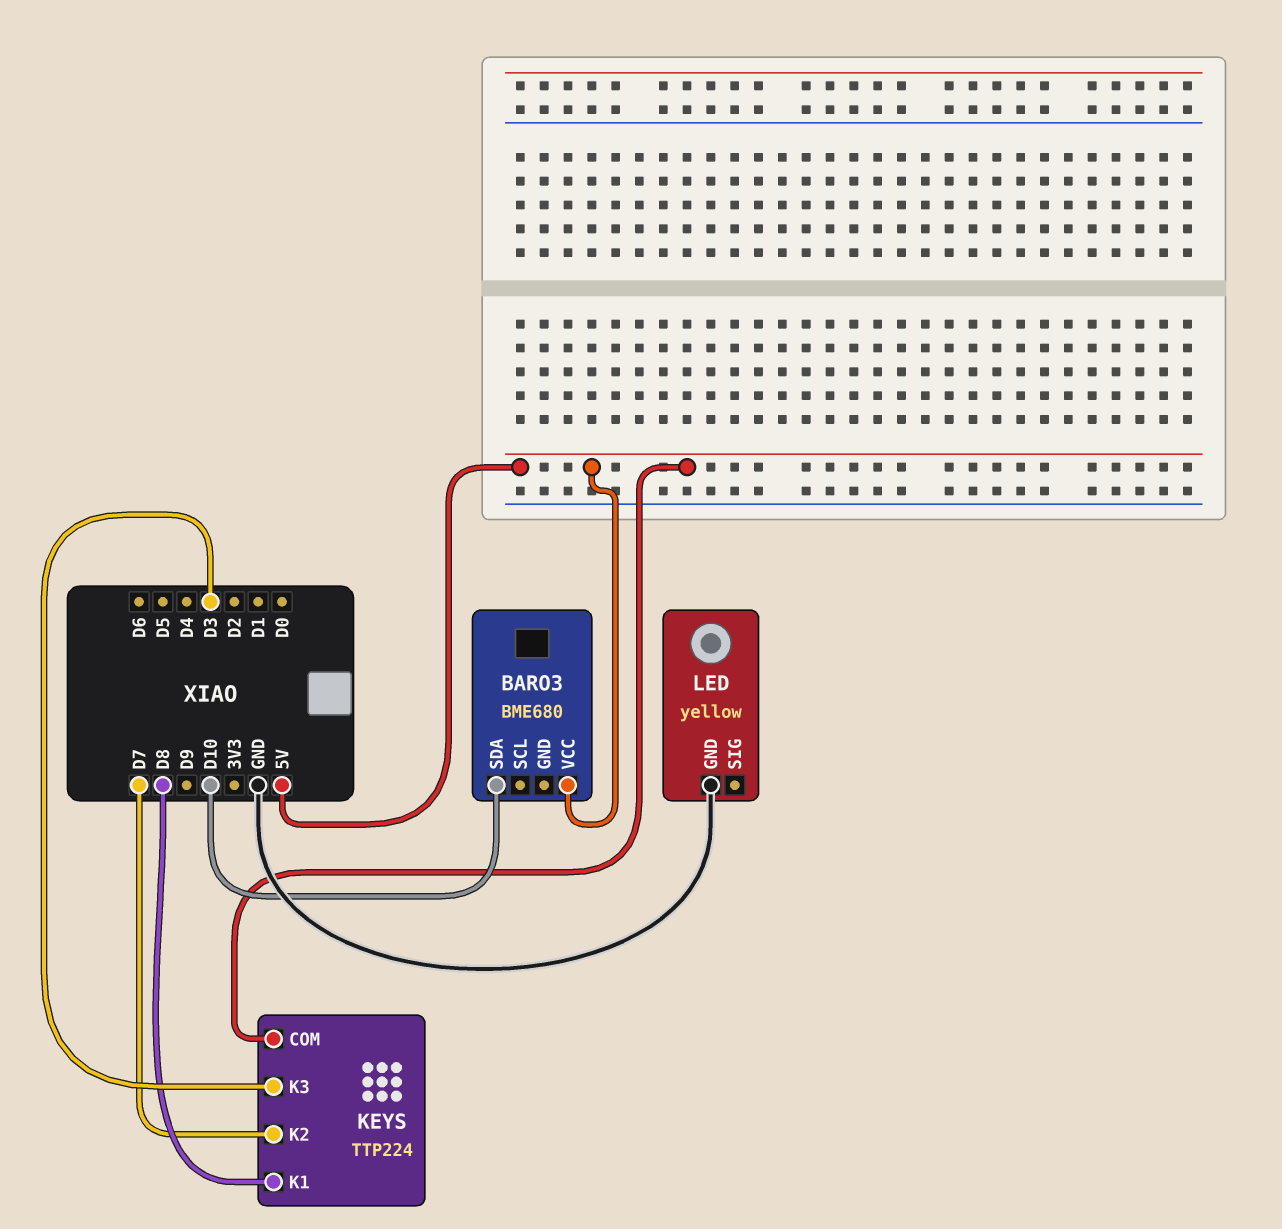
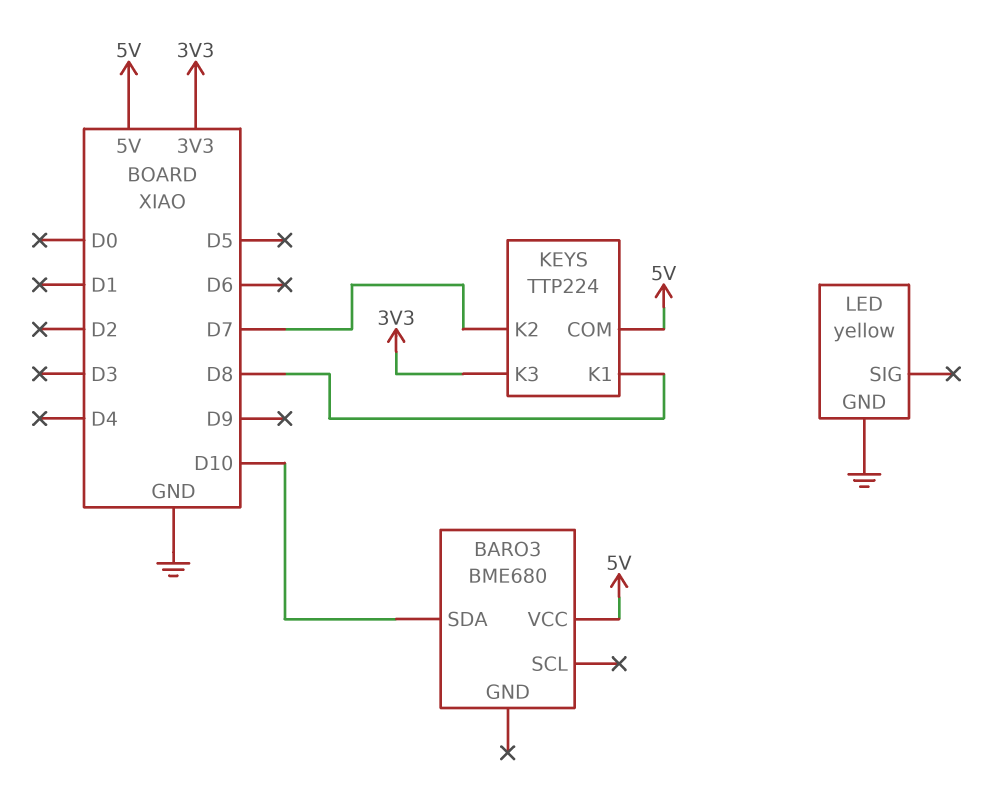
KEYS pin K3: D3 -> 3V3

